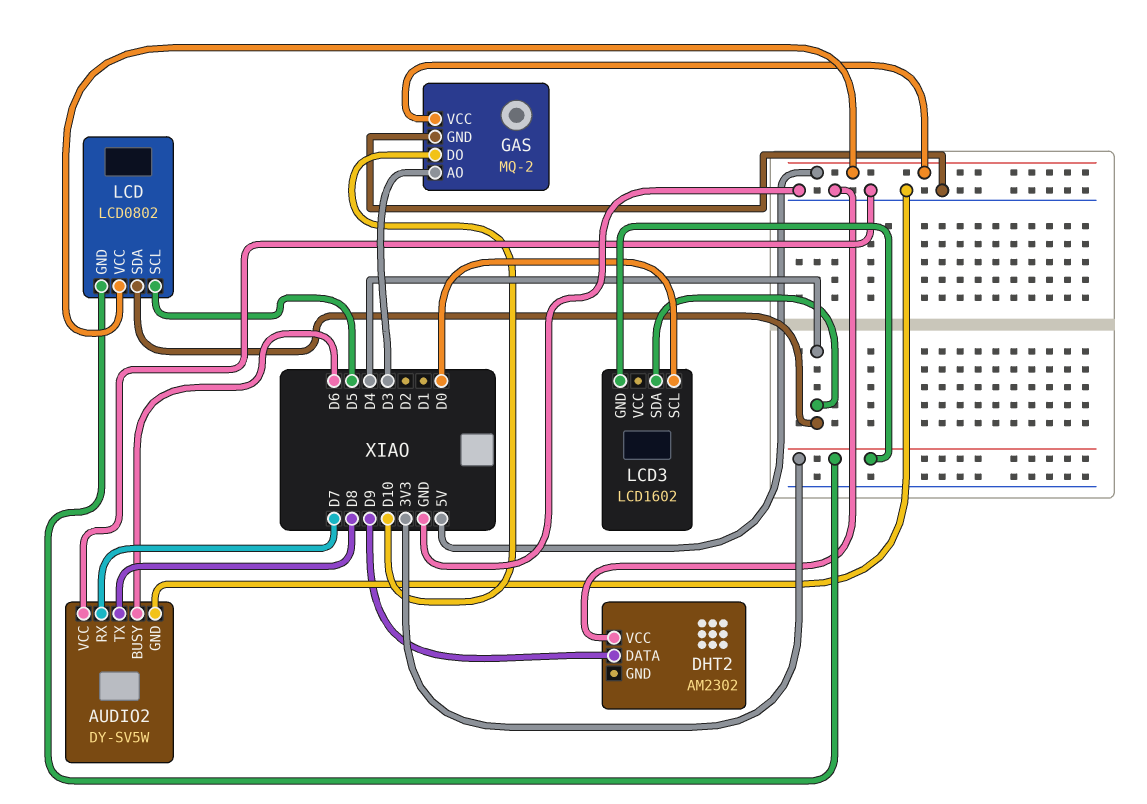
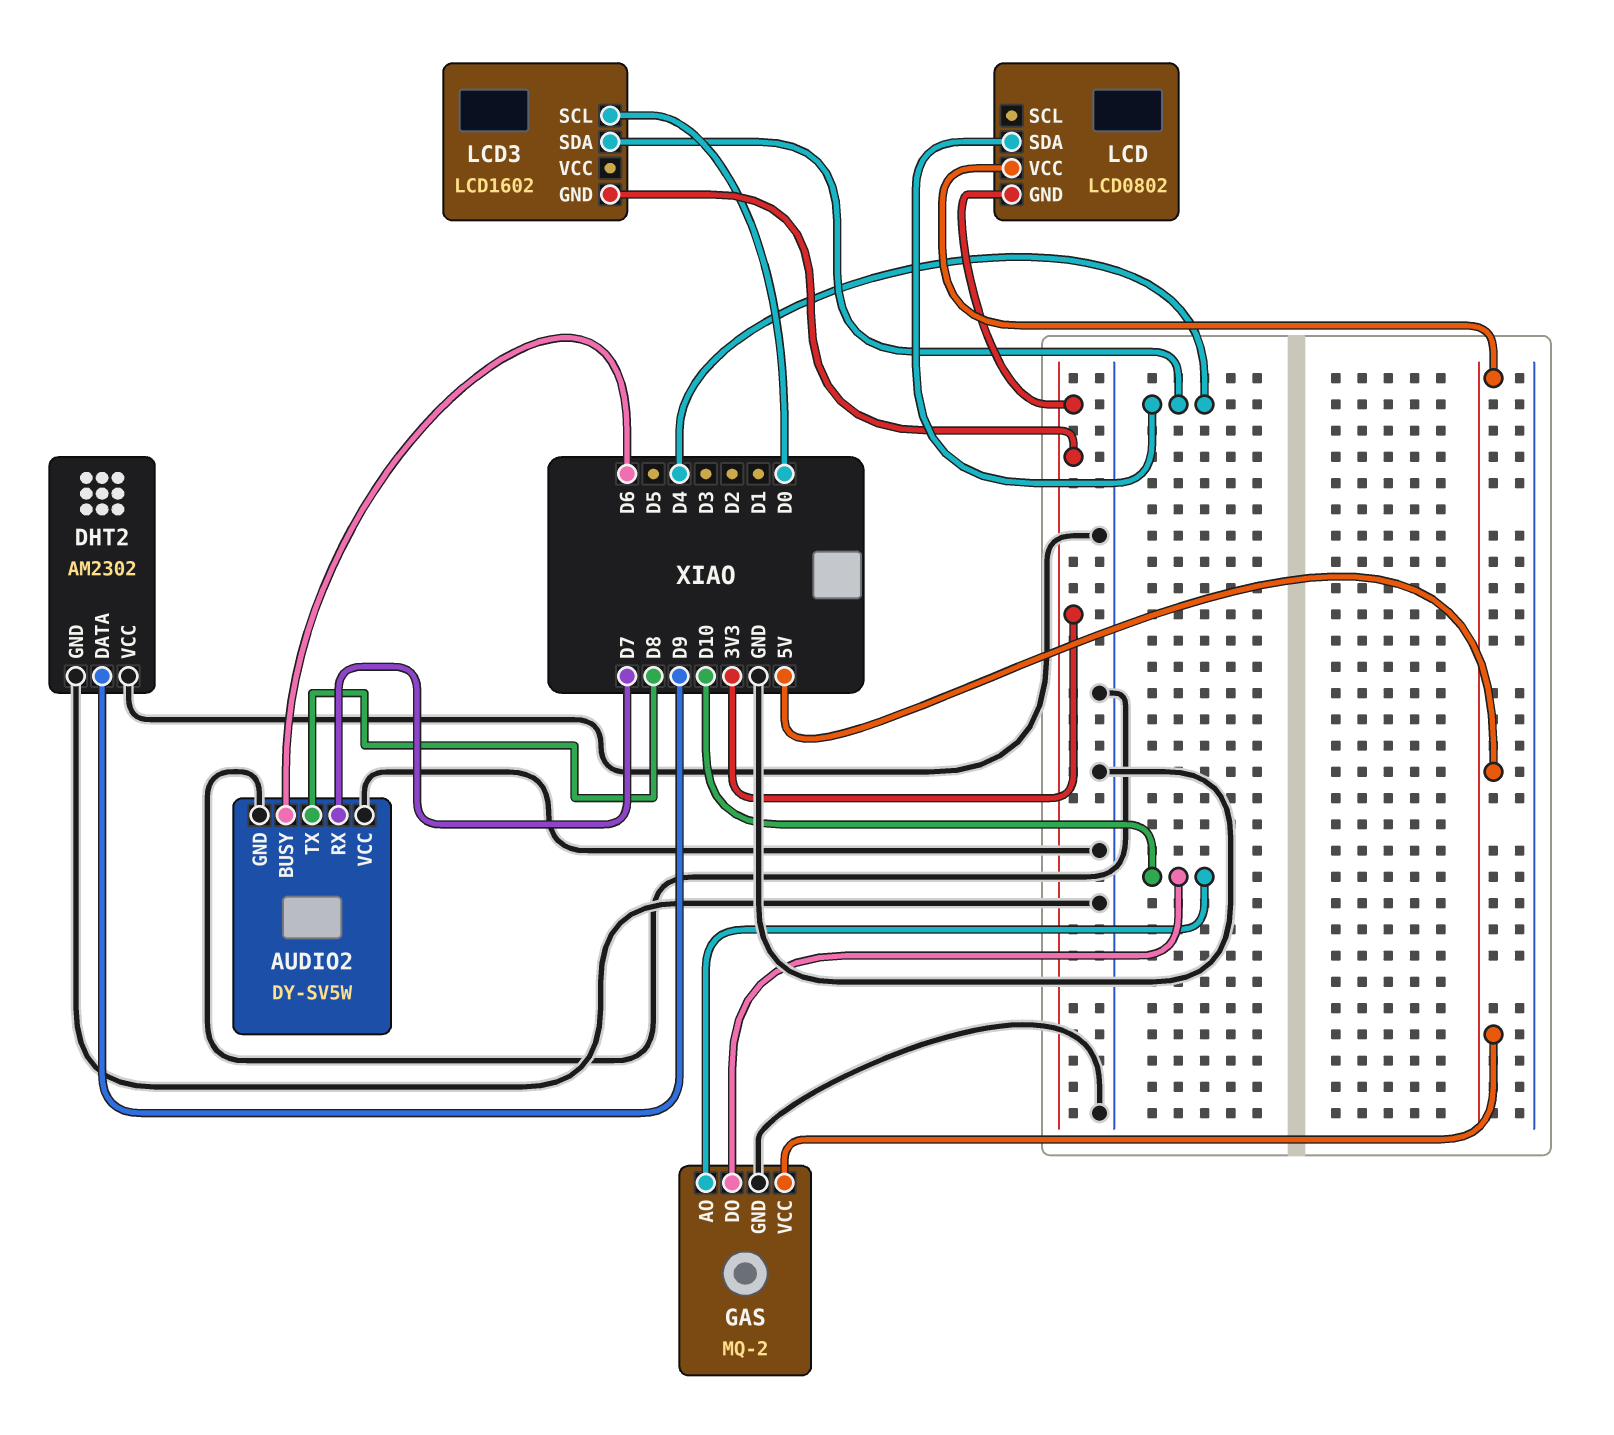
DHT2 pin GND: none -> GND
GAS pin AO: D3 -> D10
LCD pin SCL: D5 -> none

